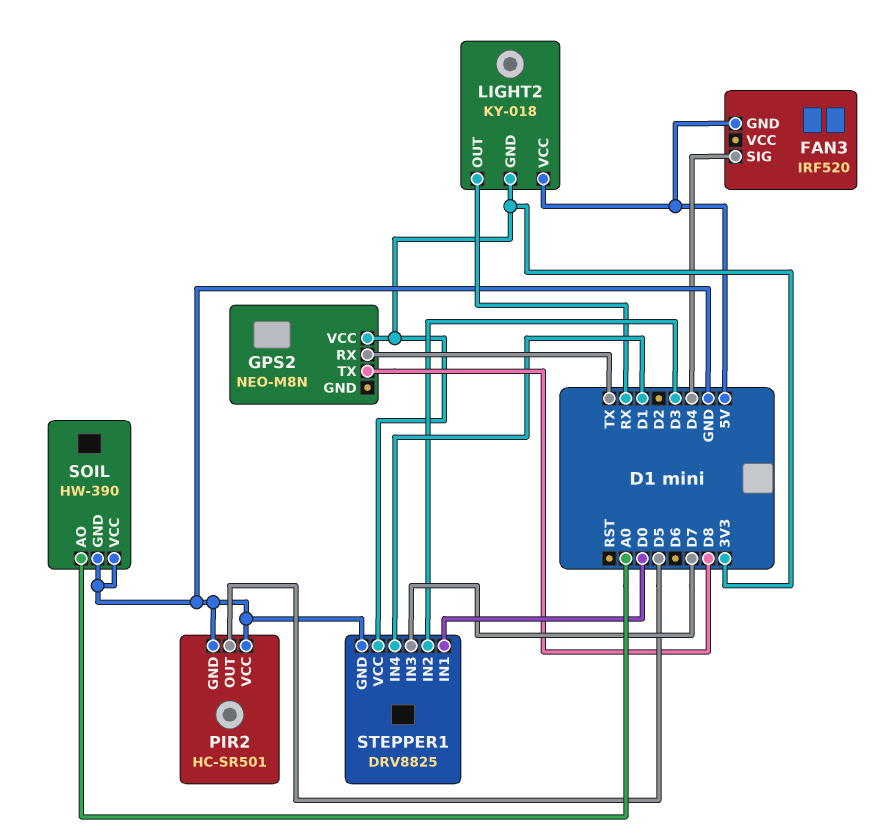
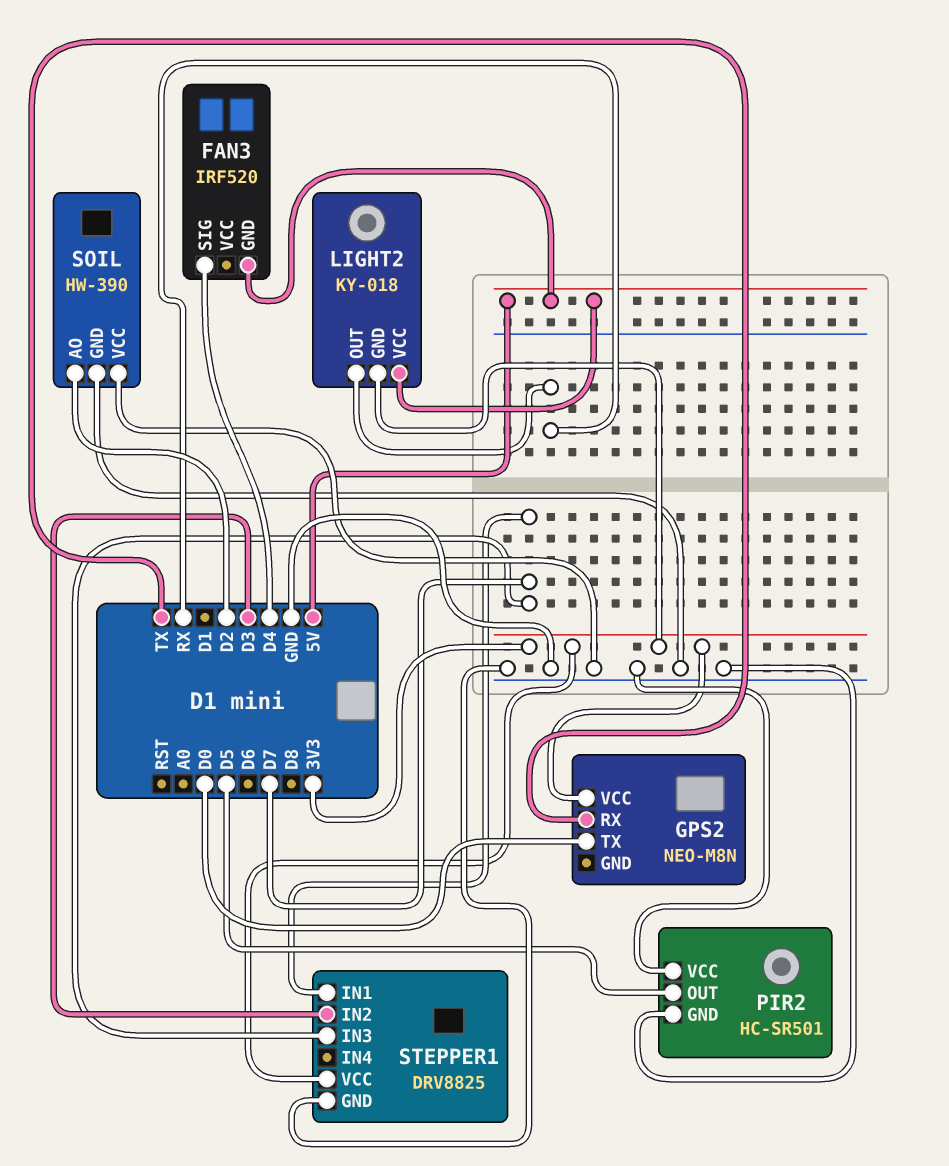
GPS2 pin TX: D8 -> D0
SOIL pin AO: A0 -> D2
STEPPER1 pin IN1: D0 -> D7
STEPPER1 pin IN4: D1 -> none

